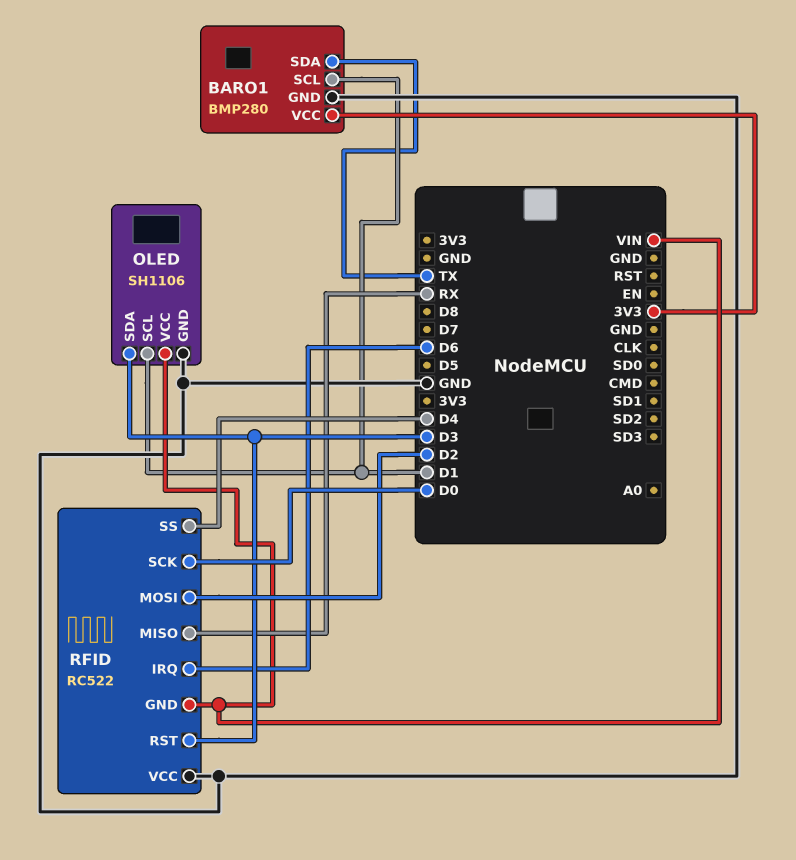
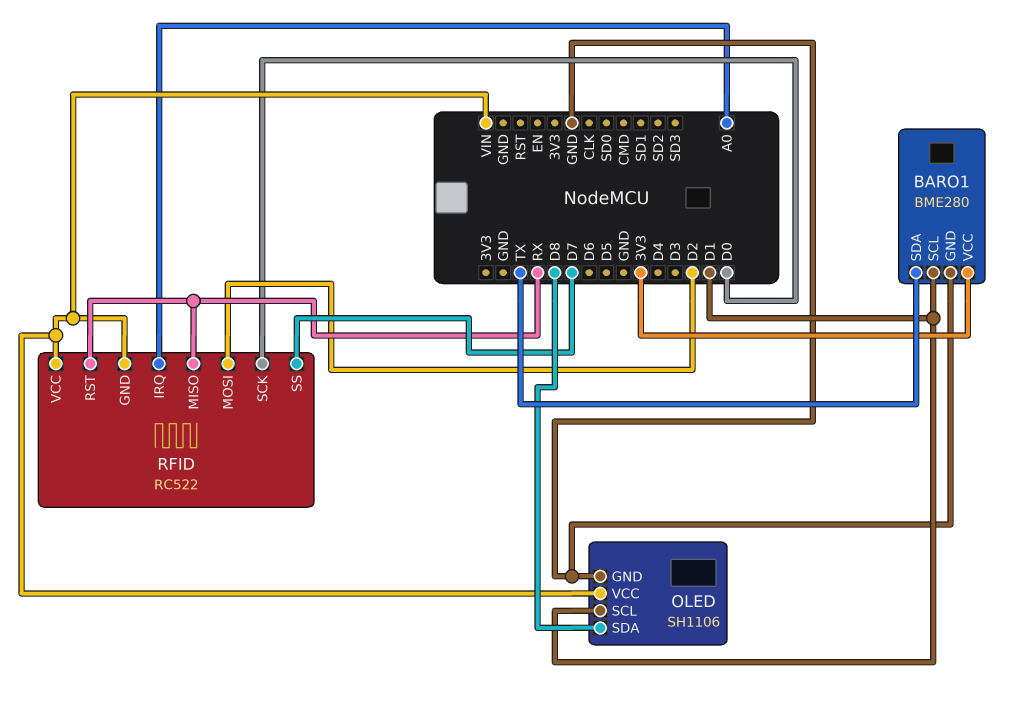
BARO1: BMP280 -> BME280
OLED pin SDA: D3 -> D8
RFID pin IRQ: D6 -> A0
RFID pin RST: D3 -> RX
RFID pin SS: D4 -> D7
RFID pin VCC: GND -> VIN

